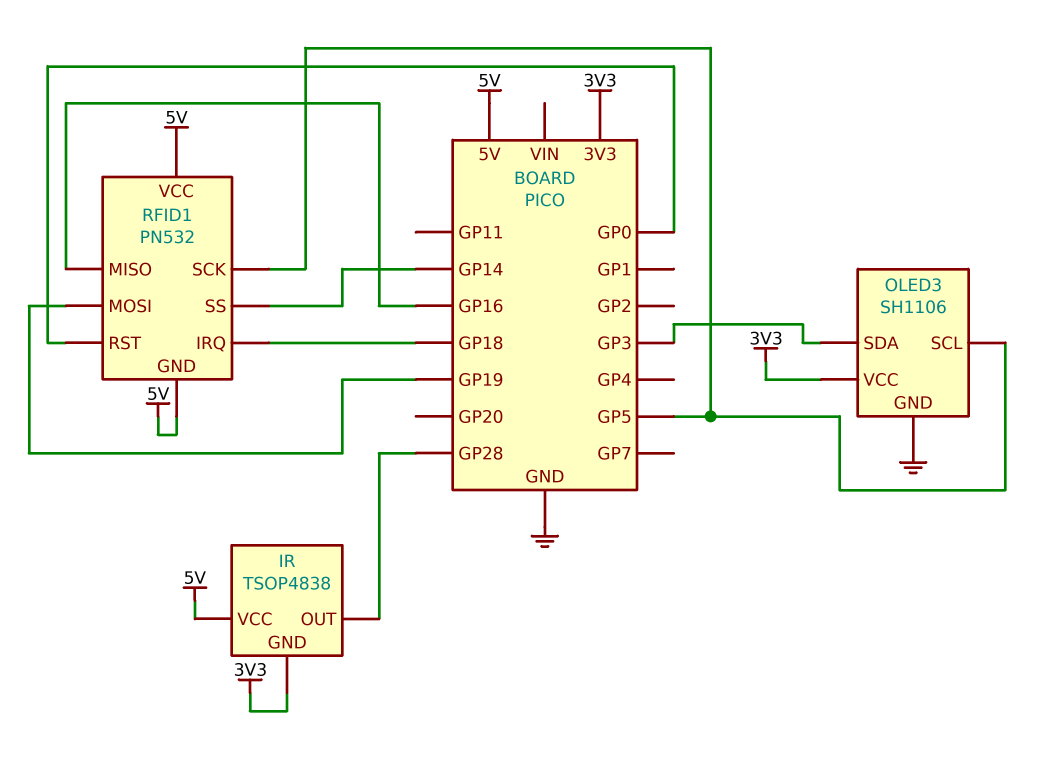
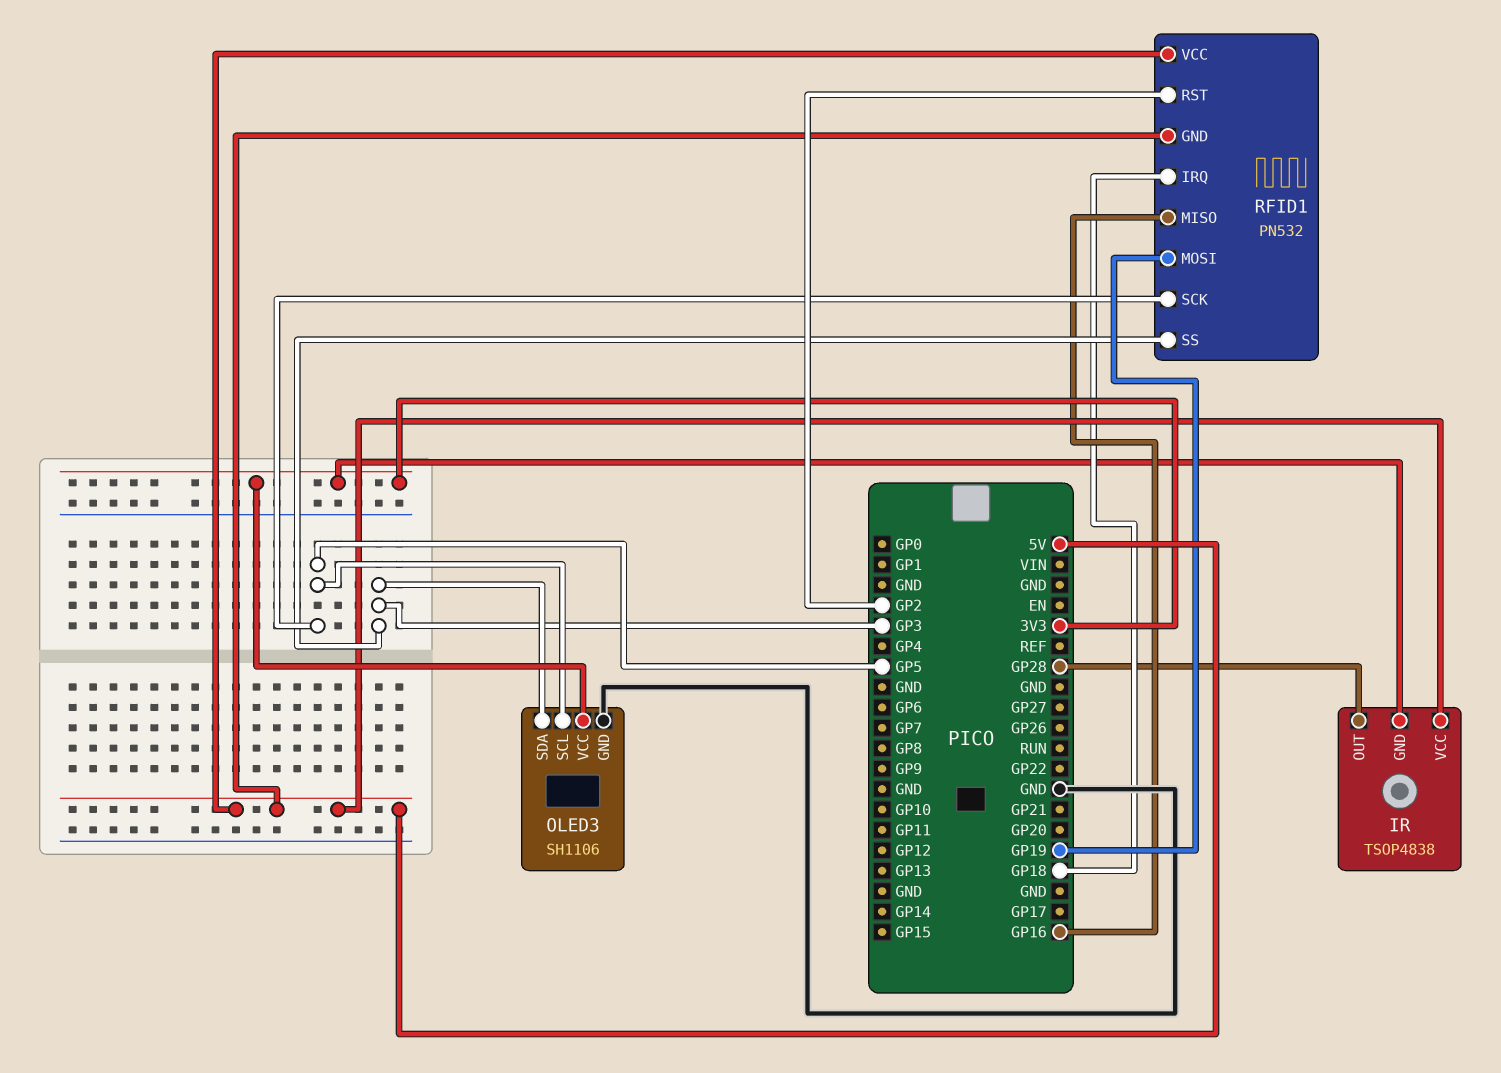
RFID1 pin RST: GP0 -> GP2
RFID1 pin SS: GP14 -> GP3

